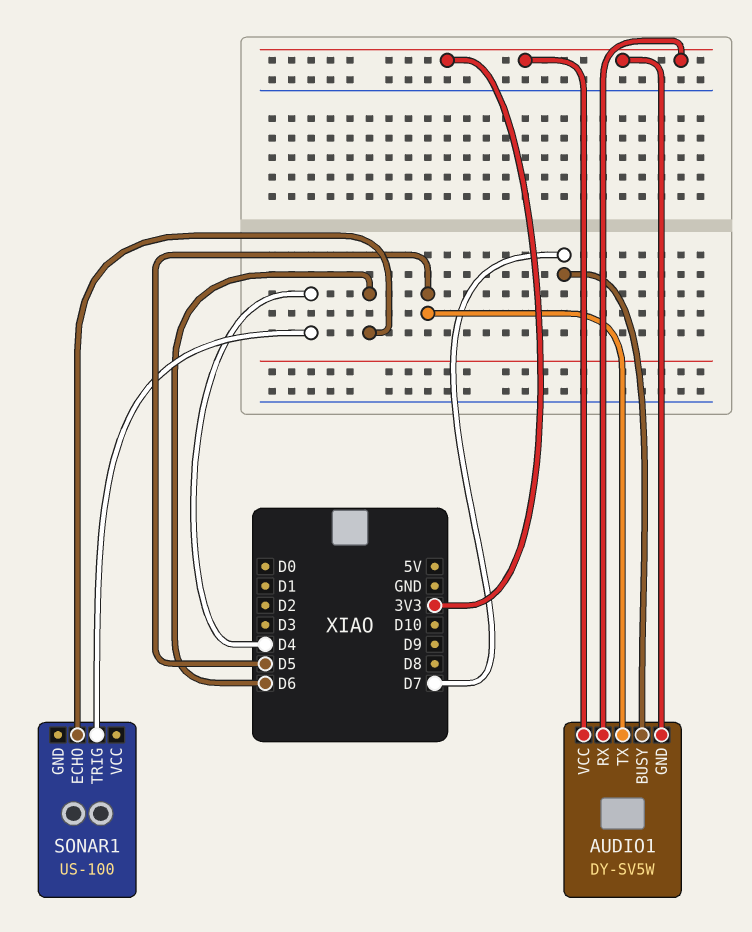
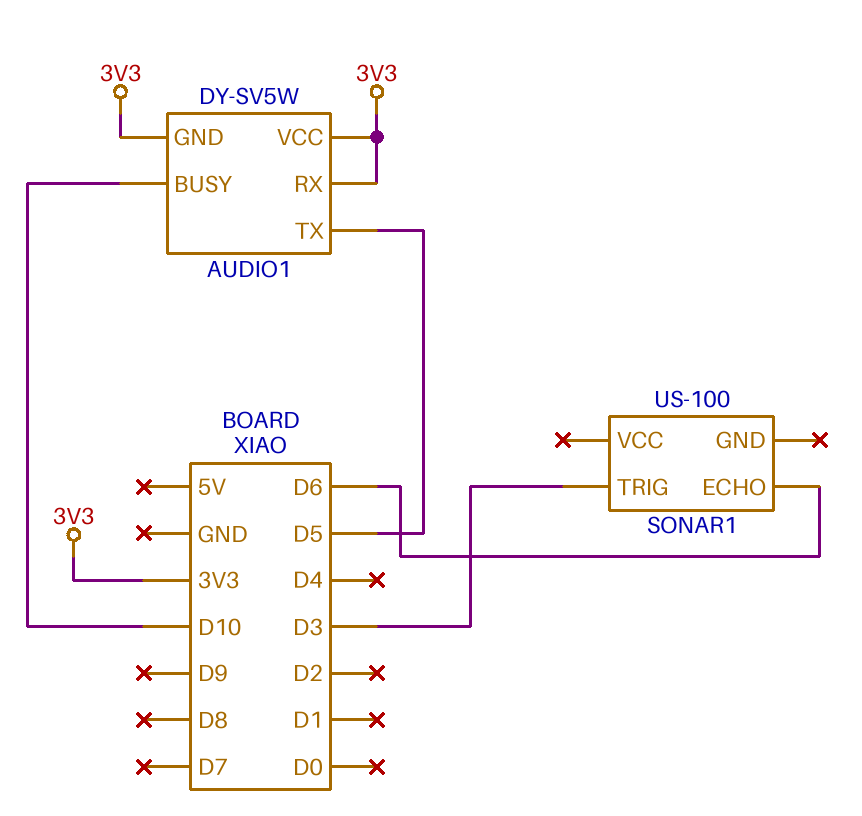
AUDIO1 pin BUSY: D7 -> D10
SONAR1 pin TRIG: D4 -> D3

